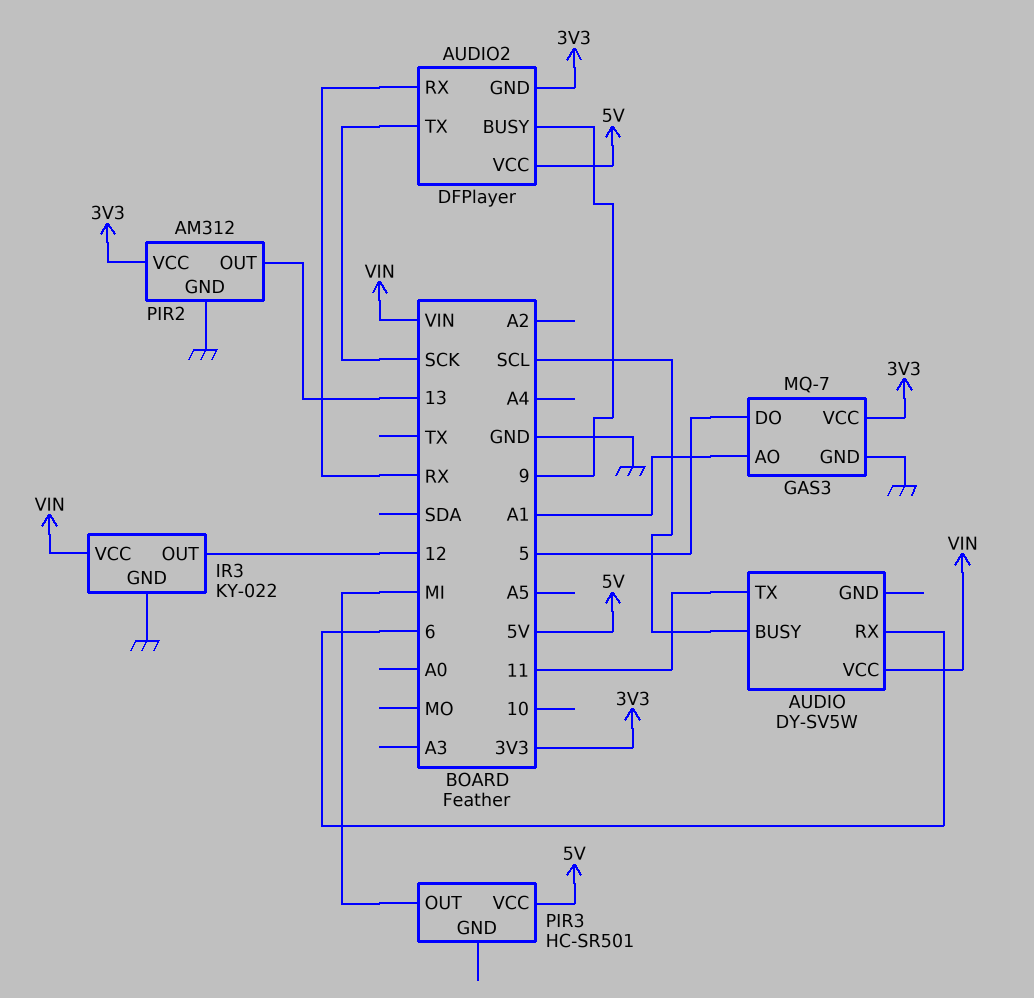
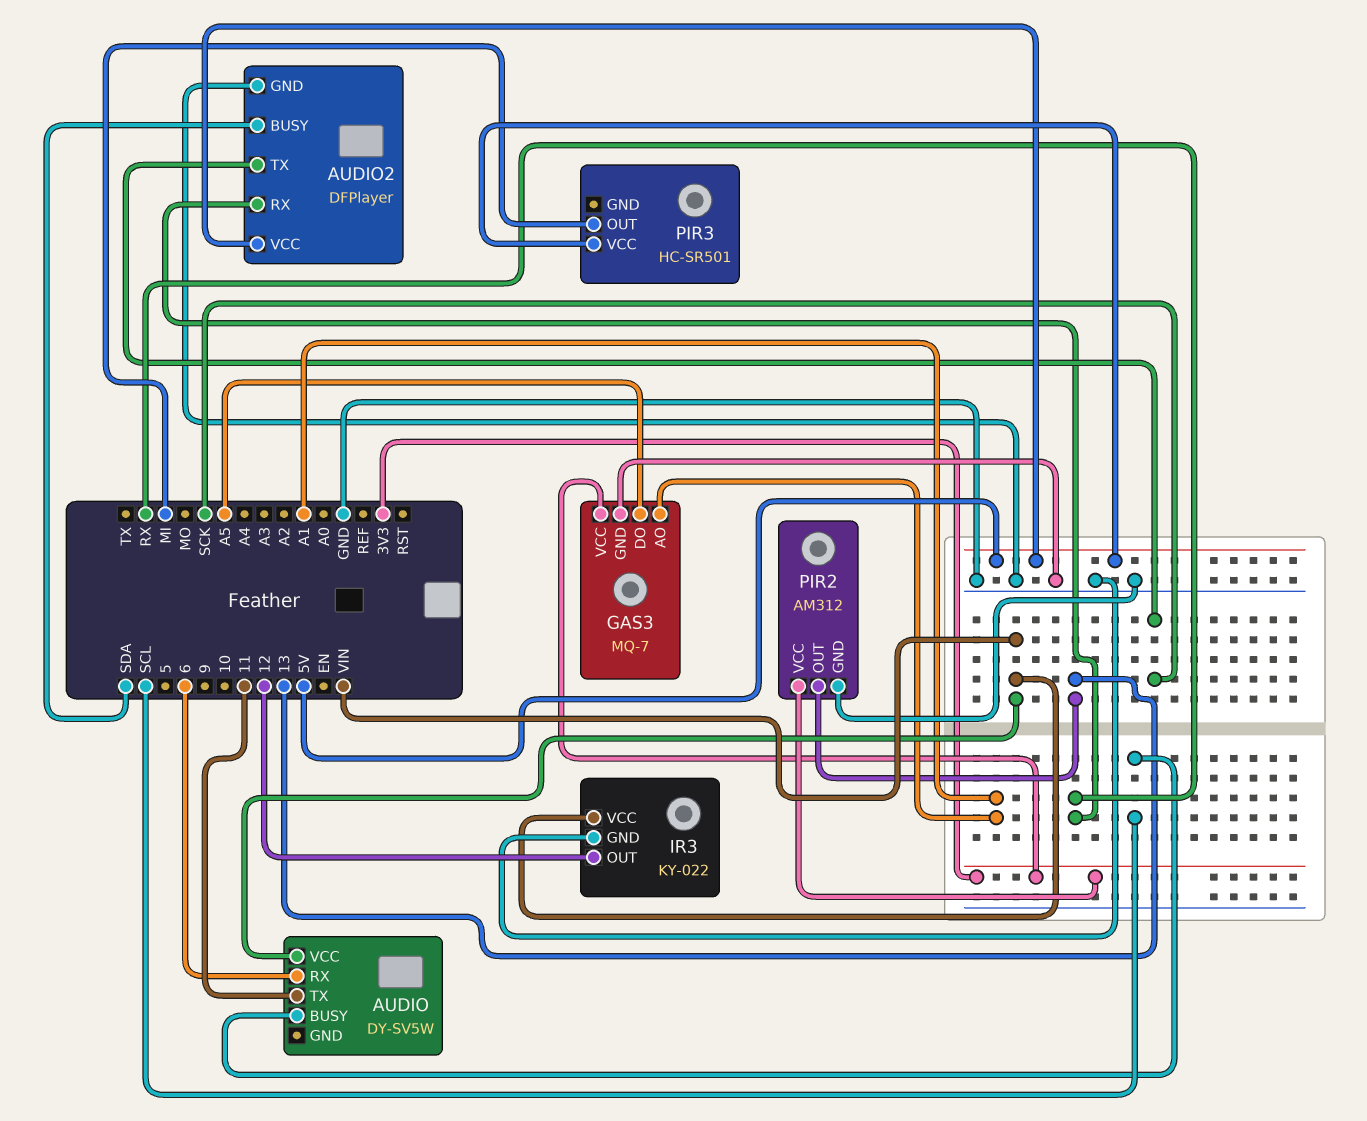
AUDIO2 pin BUSY: 9 -> SDA
AUDIO2 pin GND: 3V3 -> GND
GAS3 pin DO: 5 -> A5

